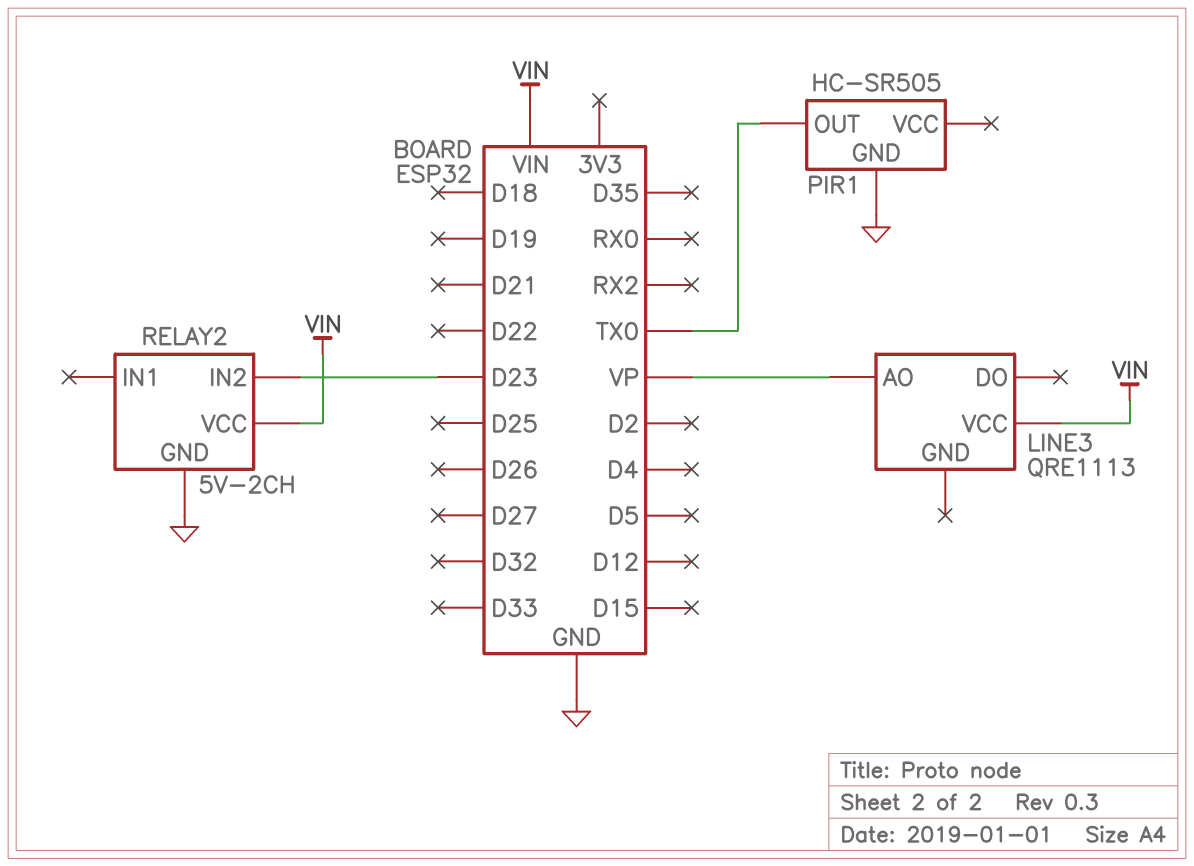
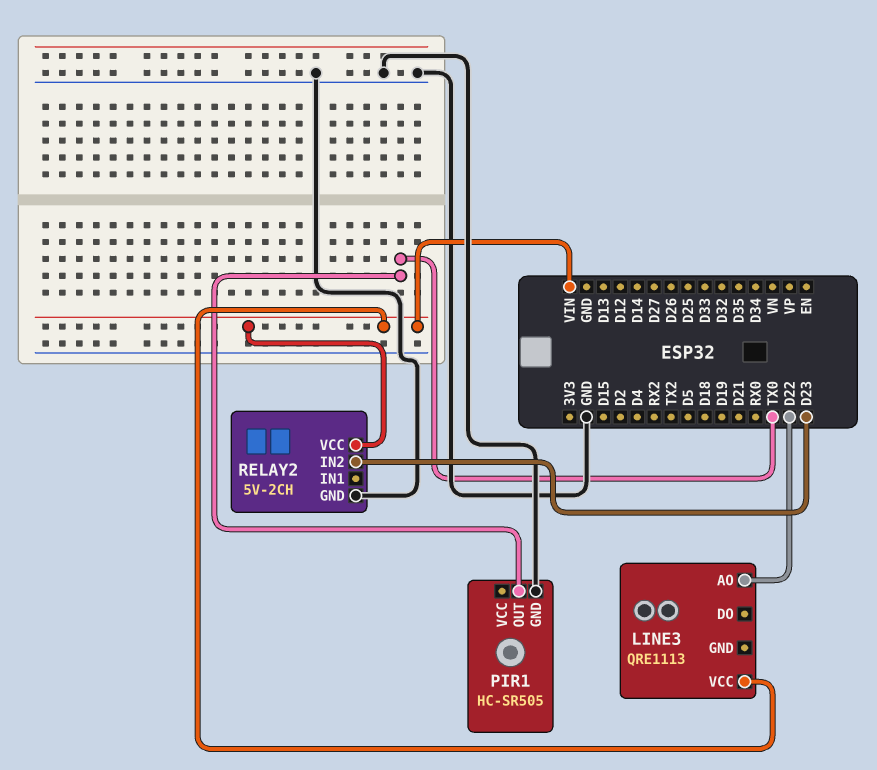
LINE3 pin AO: VP -> D22

